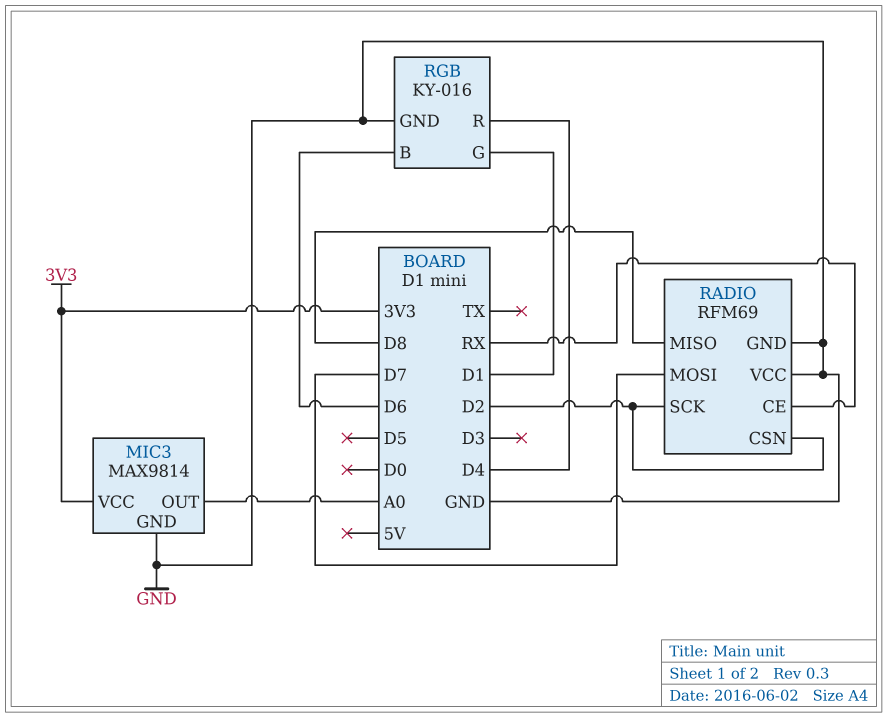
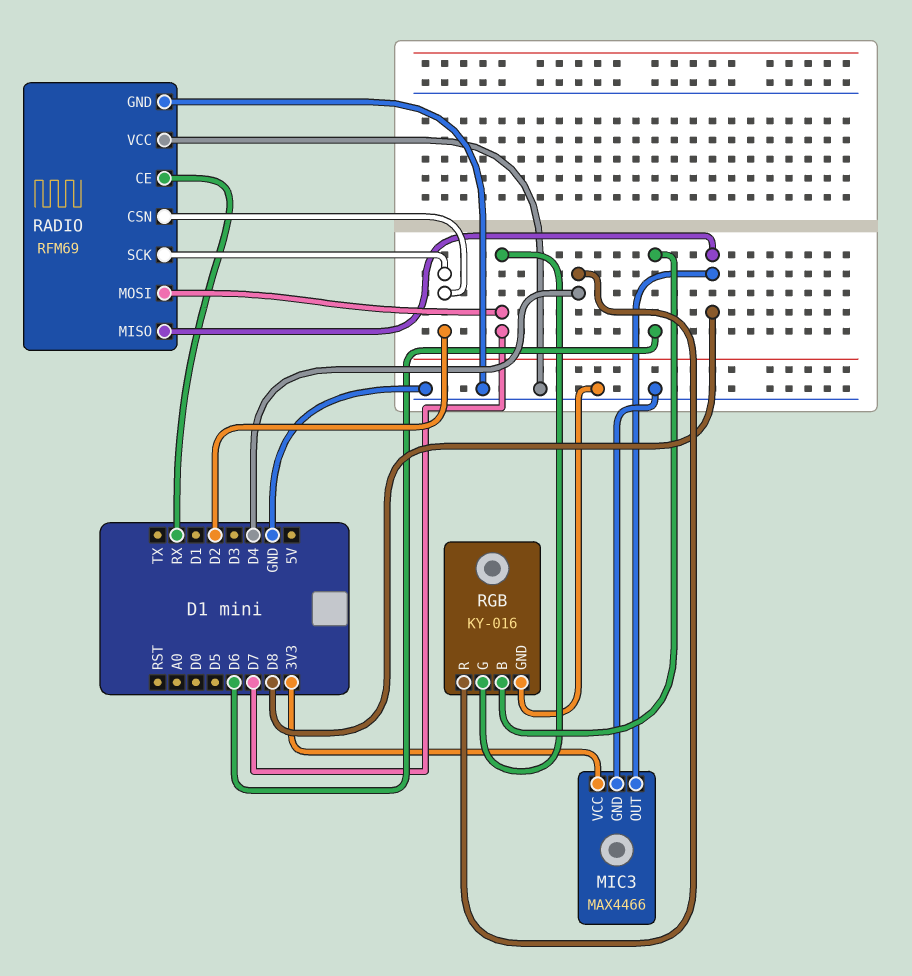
MIC3: MAX9814 -> MAX4466
MIC3 pin OUT: A0 -> D8
RGB pin G: D1 -> D7

